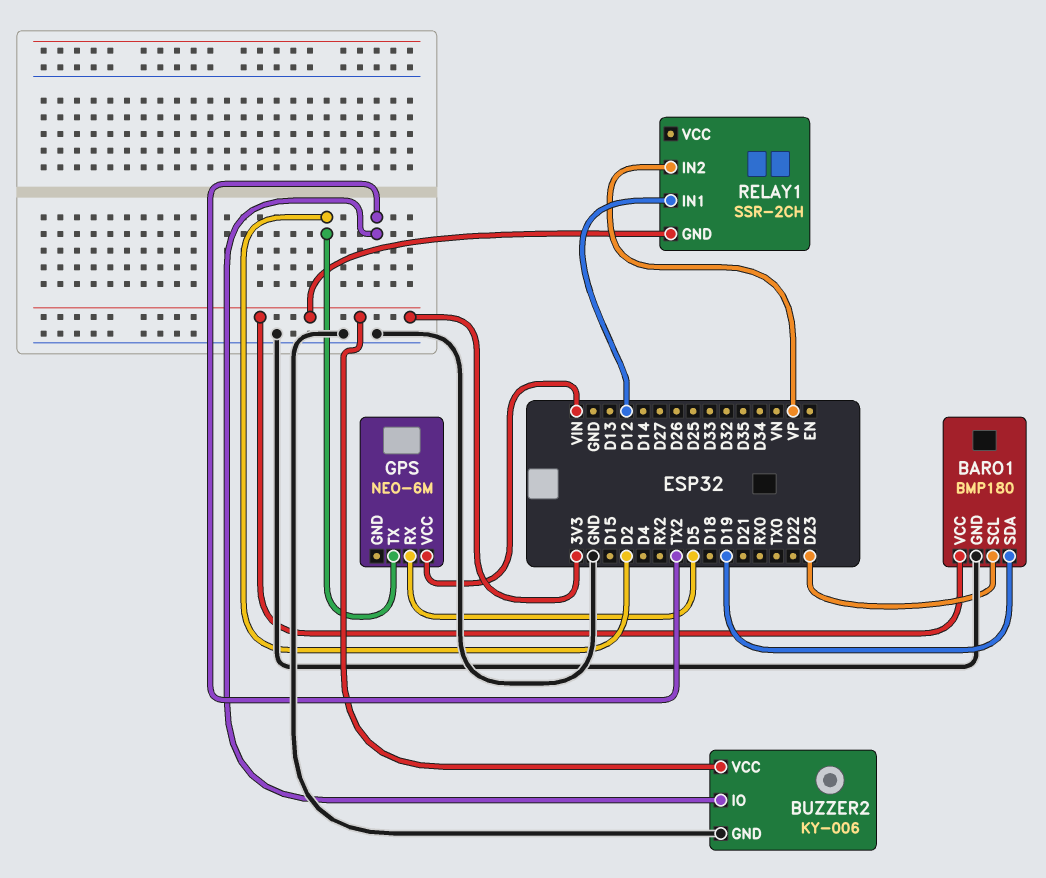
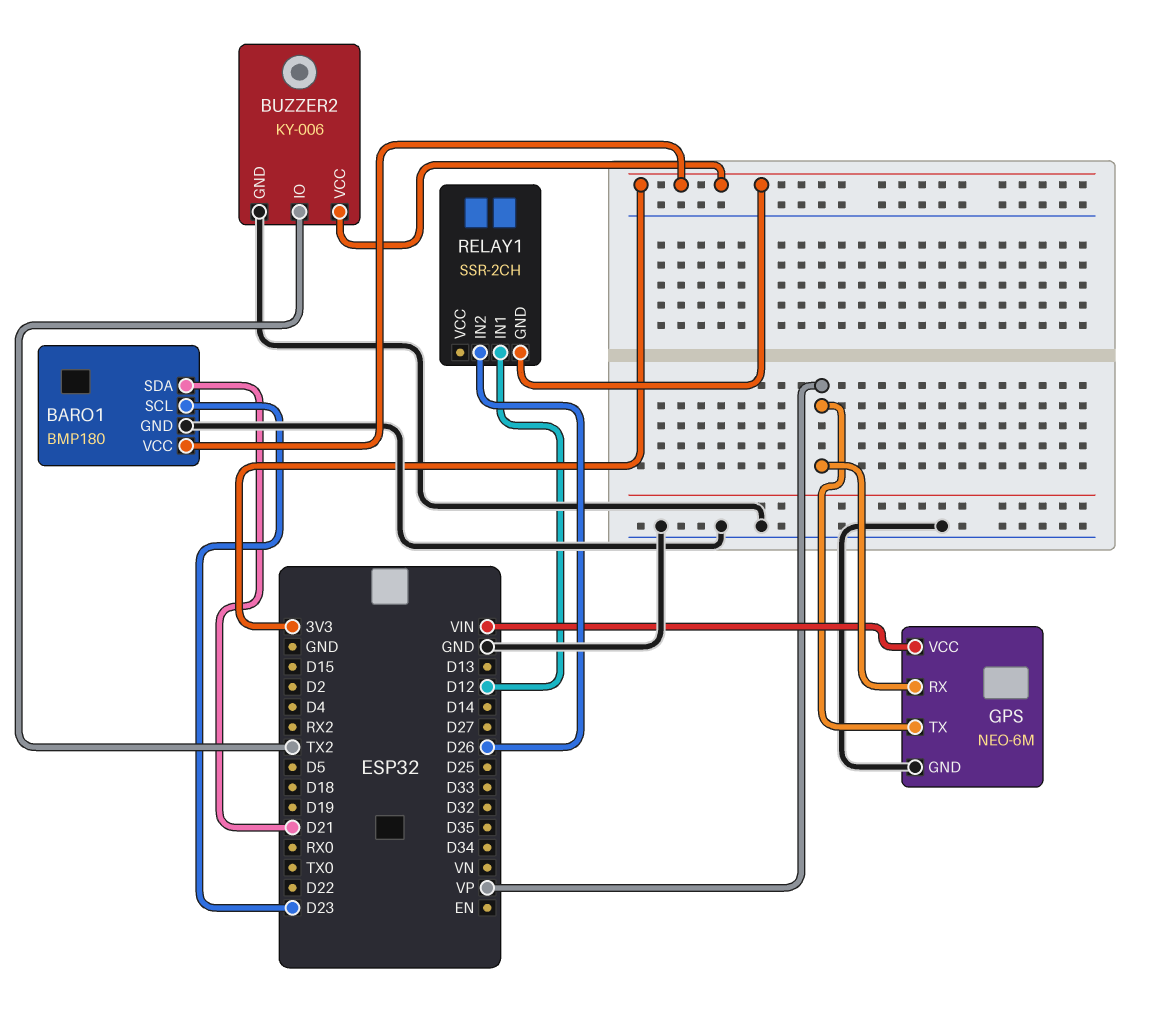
BARO1 pin SDA: D19 -> D21
GPS pin GND: none -> GND
GPS pin RX: D5 -> VP
GPS pin TX: D2 -> VP
RELAY1 pin IN2: VP -> D26

